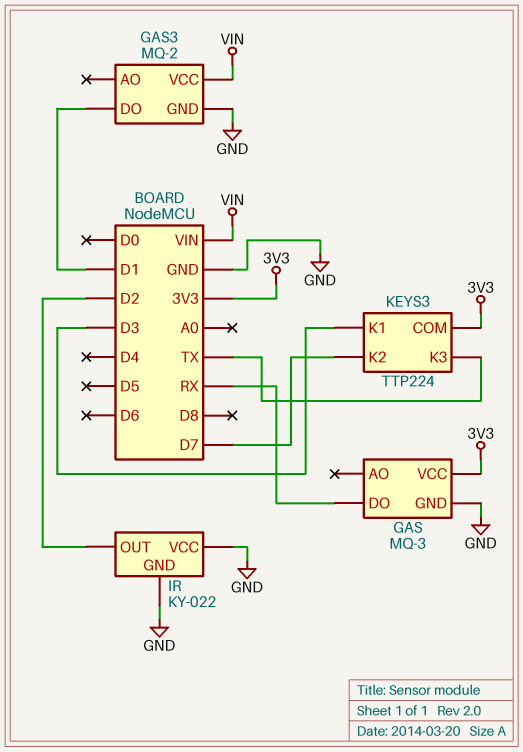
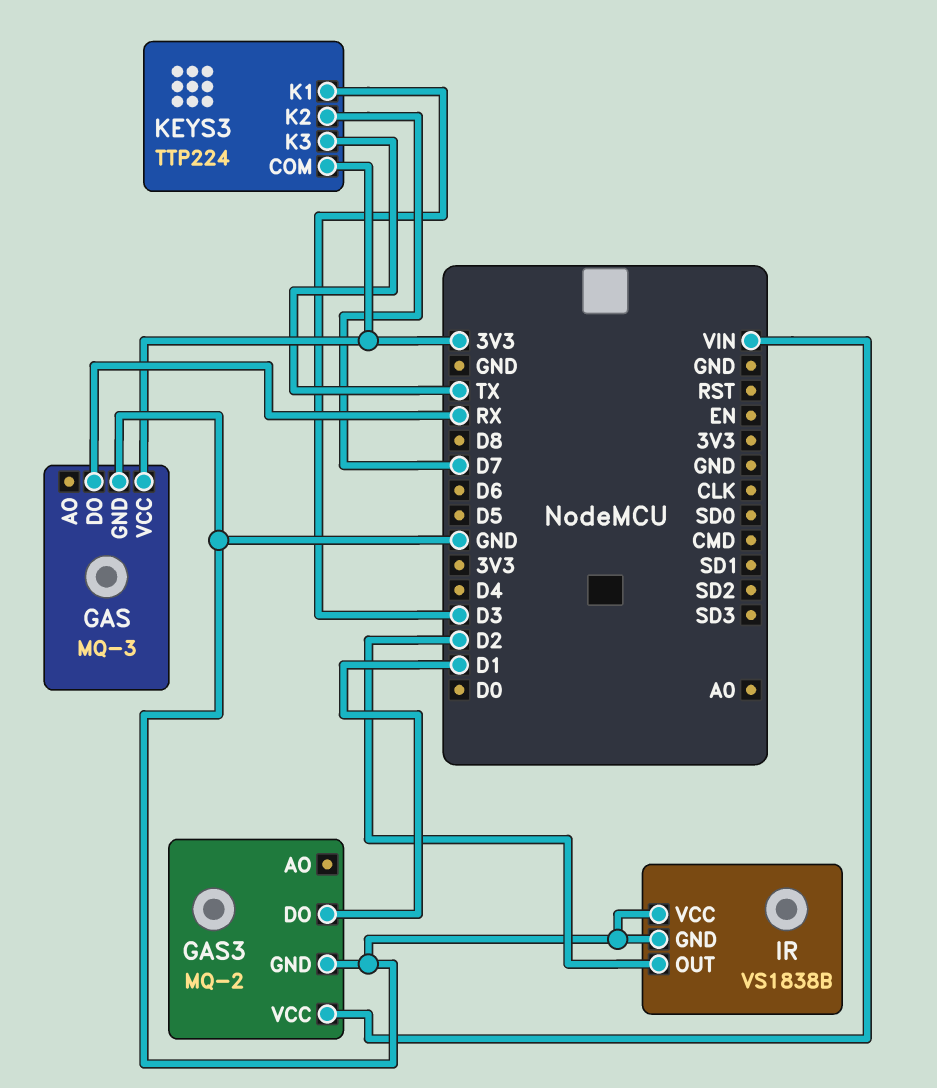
IR: KY-022 -> VS1838B

